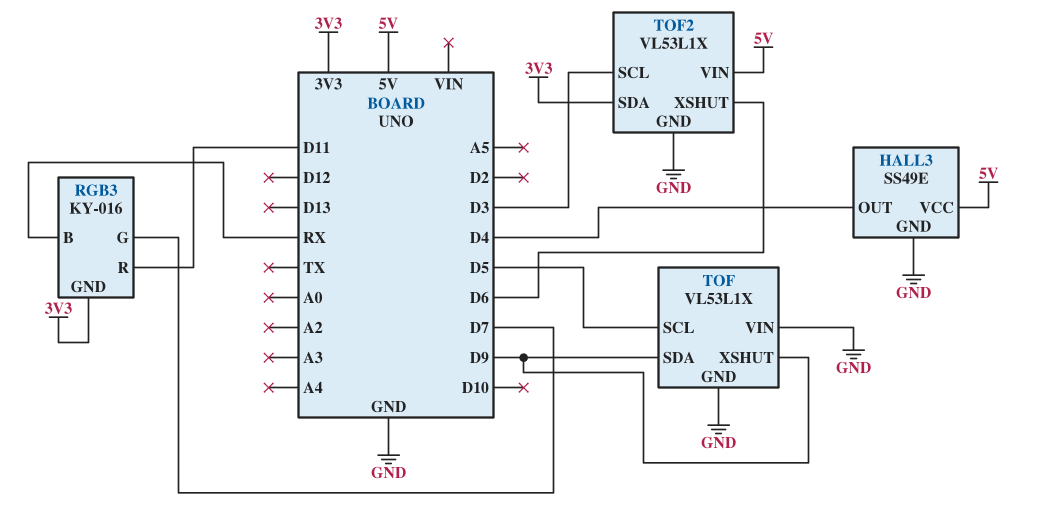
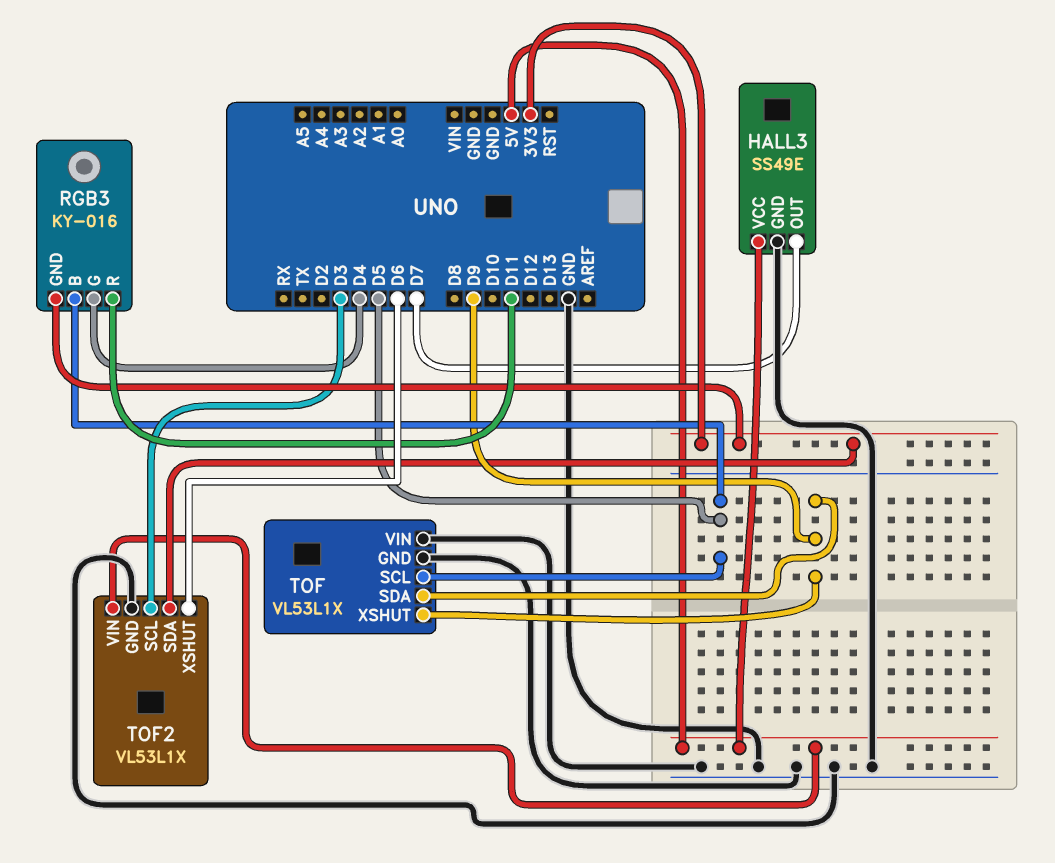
HALL3 pin OUT: D4 -> D7
RGB3 pin B: RX -> D5
RGB3 pin G: D7 -> D4

